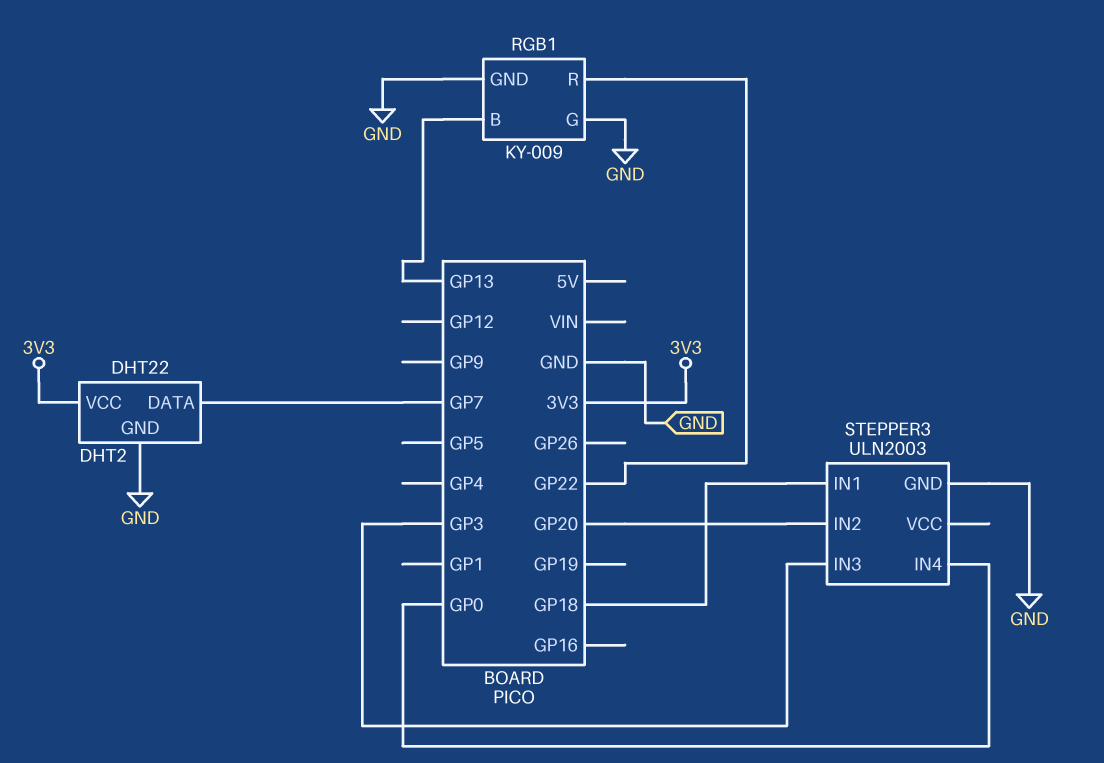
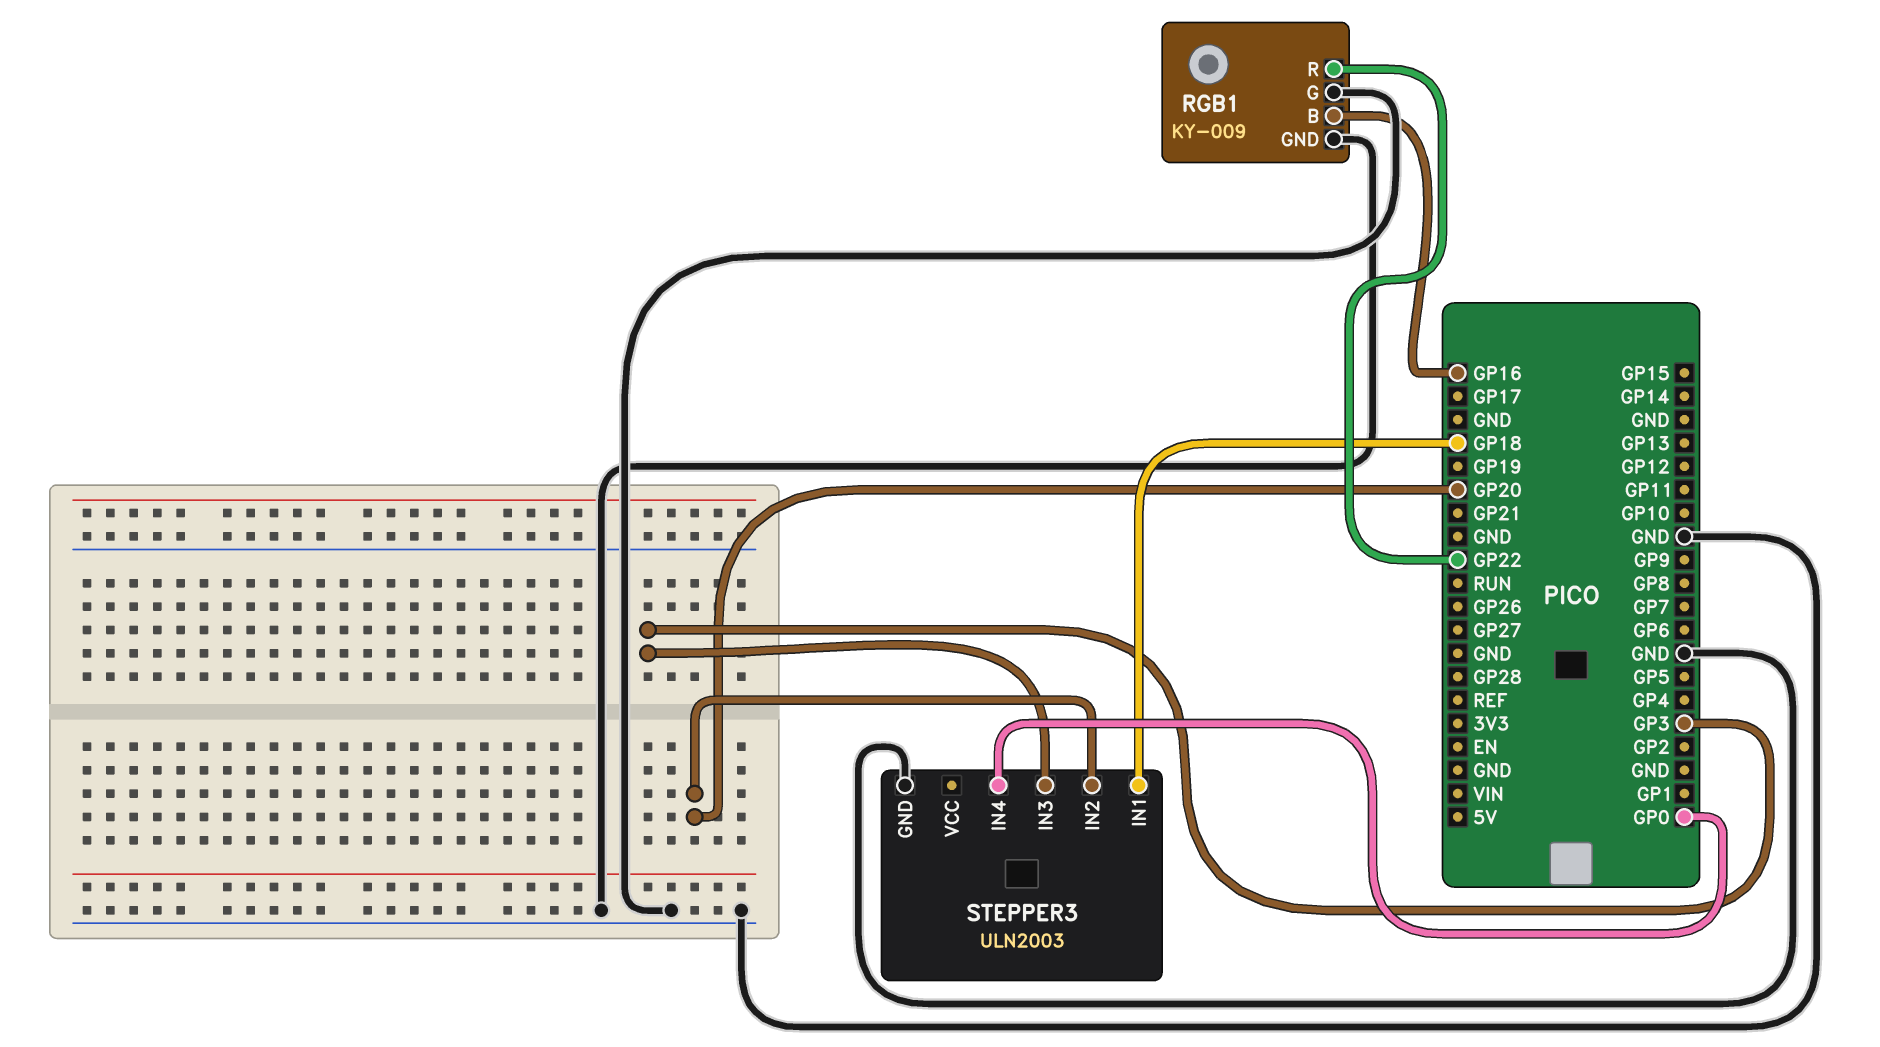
DHT2: DHT22 -> none
DHT2 pin DATA: GP7 -> none
DHT2 pin GND: GND -> none
DHT2 pin VCC: 3V3 -> none
RGB1 pin B: GP13 -> GP16

